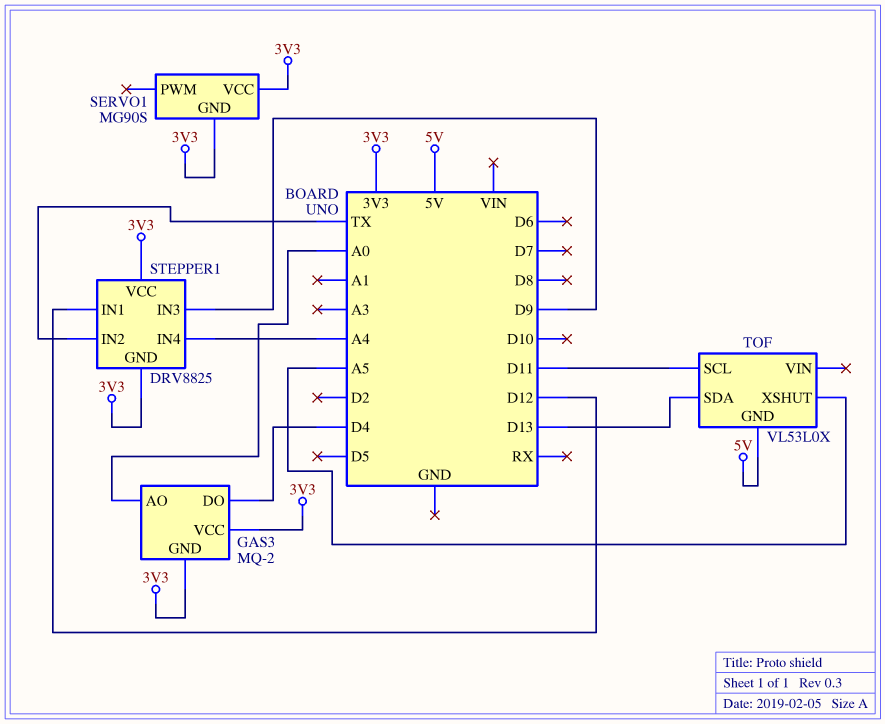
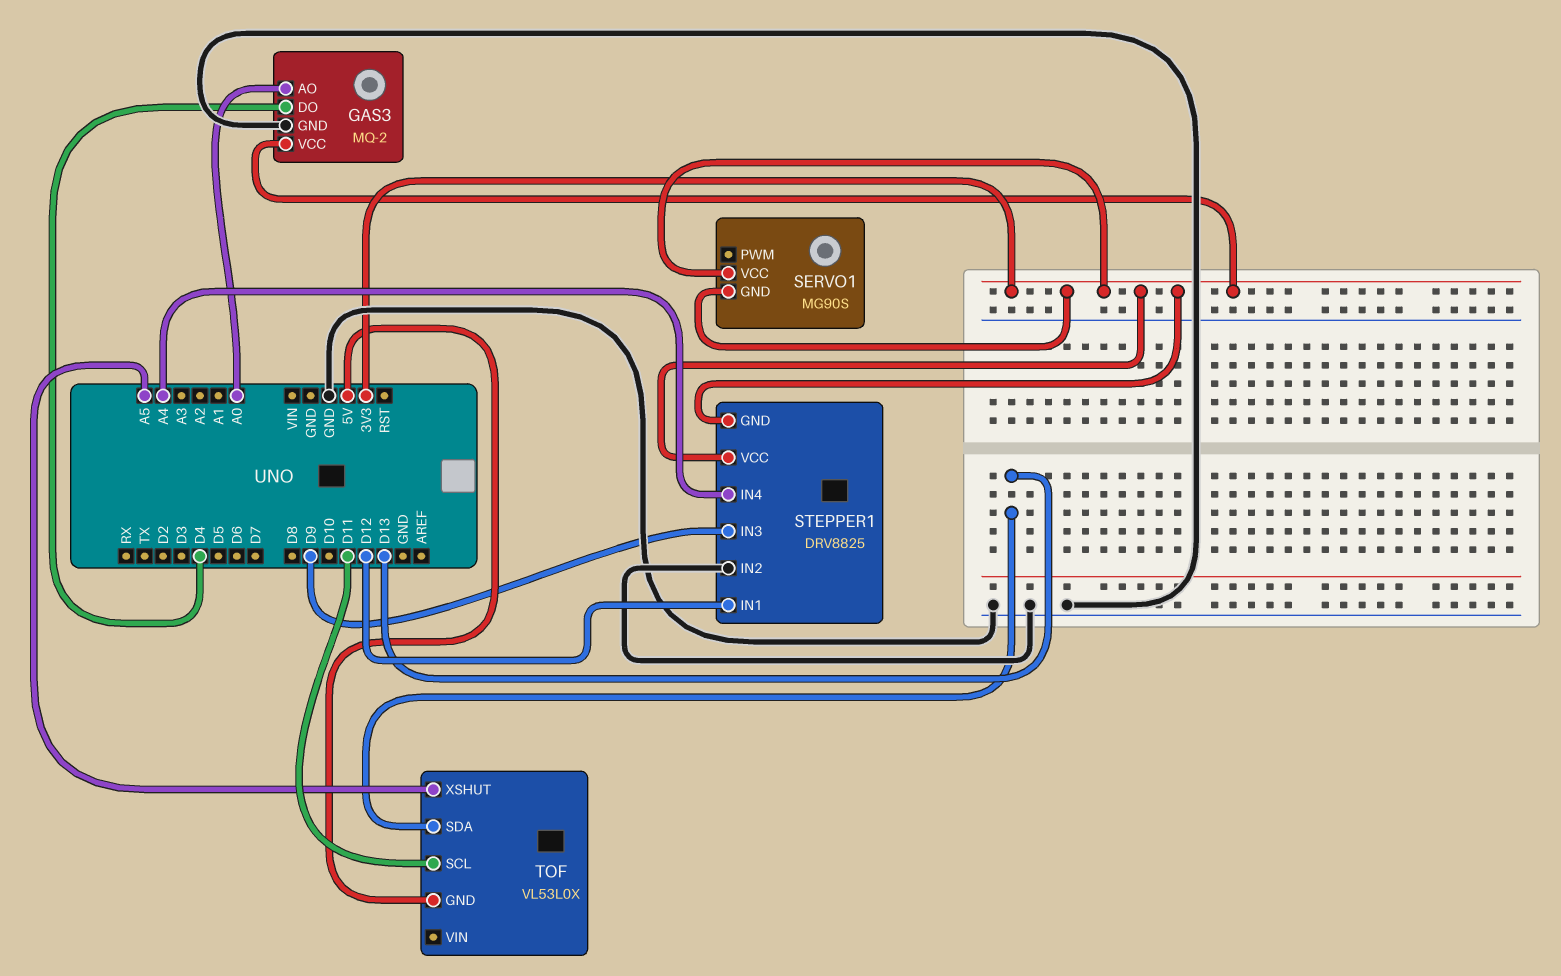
GAS3 pin GND: 3V3 -> GND
STEPPER1 pin IN2: TX -> GND

